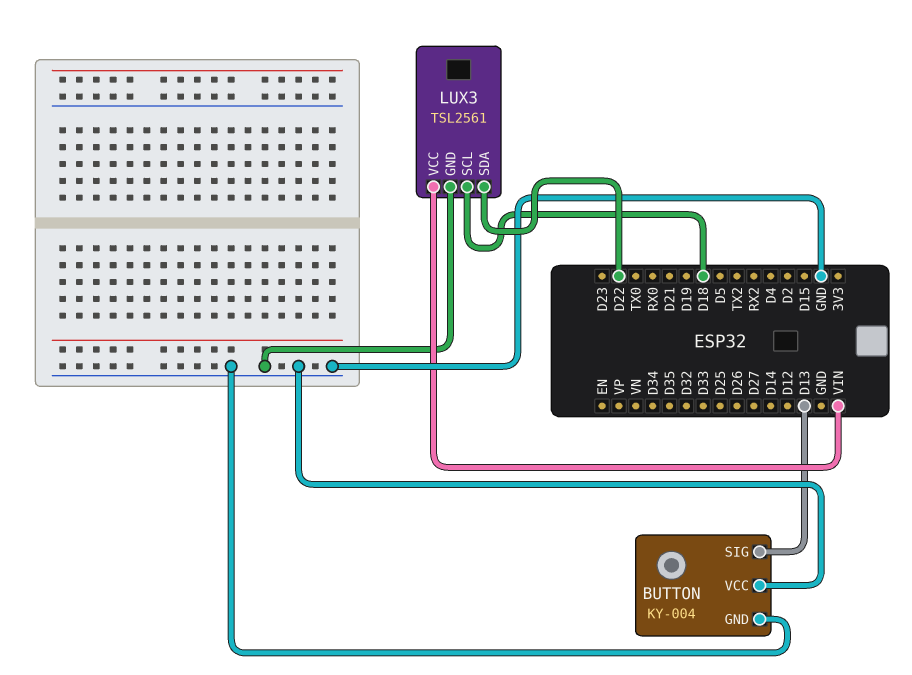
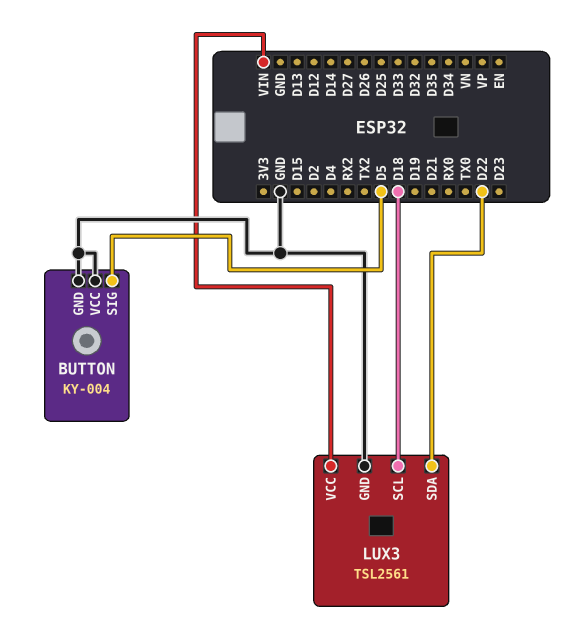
BUTTON pin SIG: D13 -> D5

